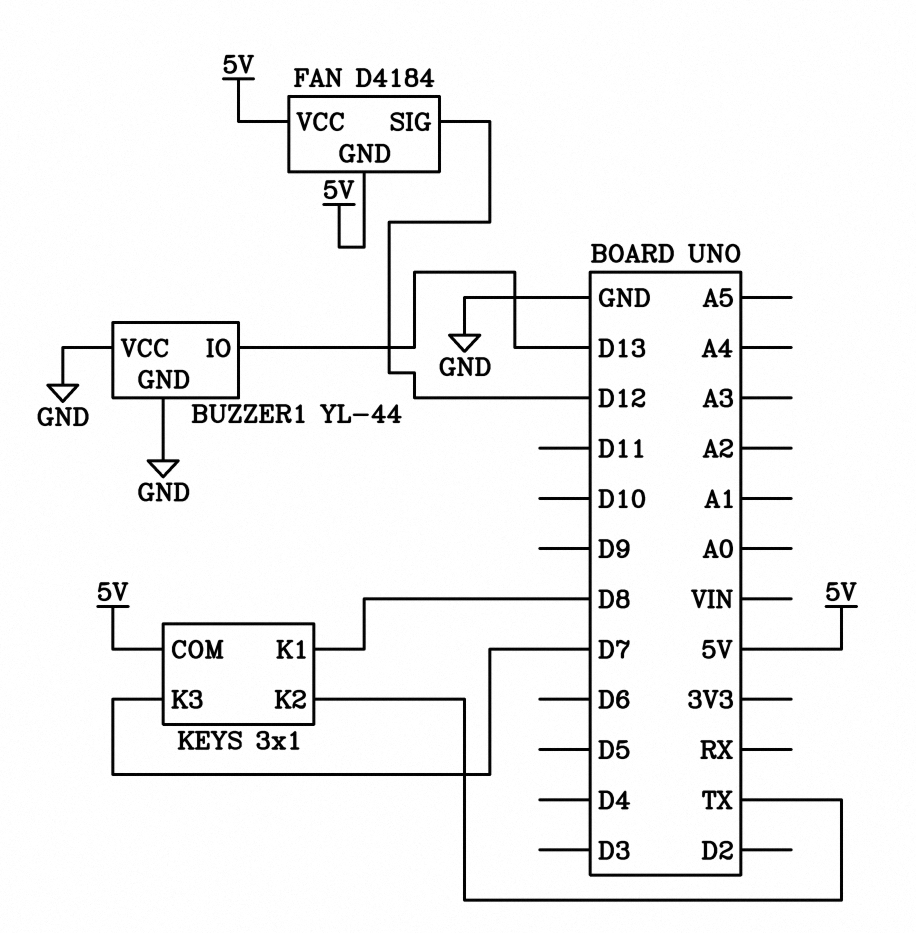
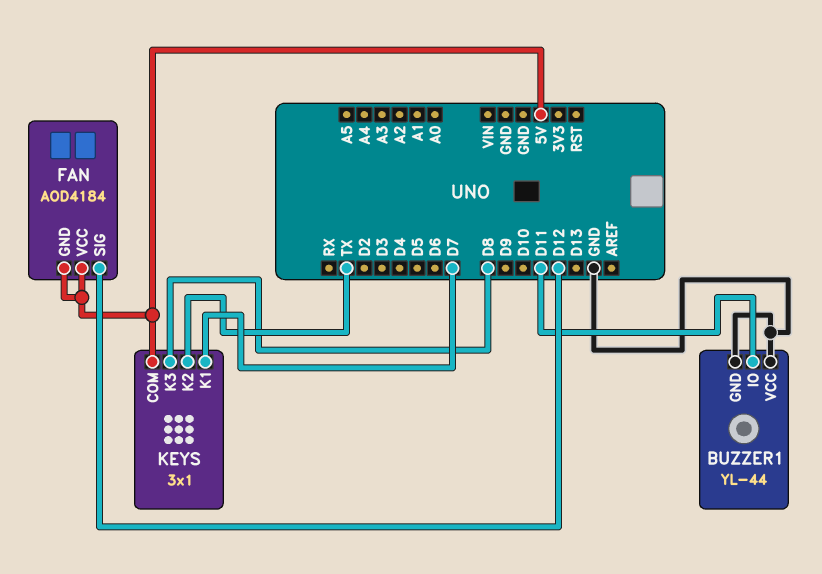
BUZZER1 pin IO: D13 -> D11
FAN: D4184 -> AOD4184
KEYS pin K1: D8 -> D7
KEYS pin K3: D7 -> D8

